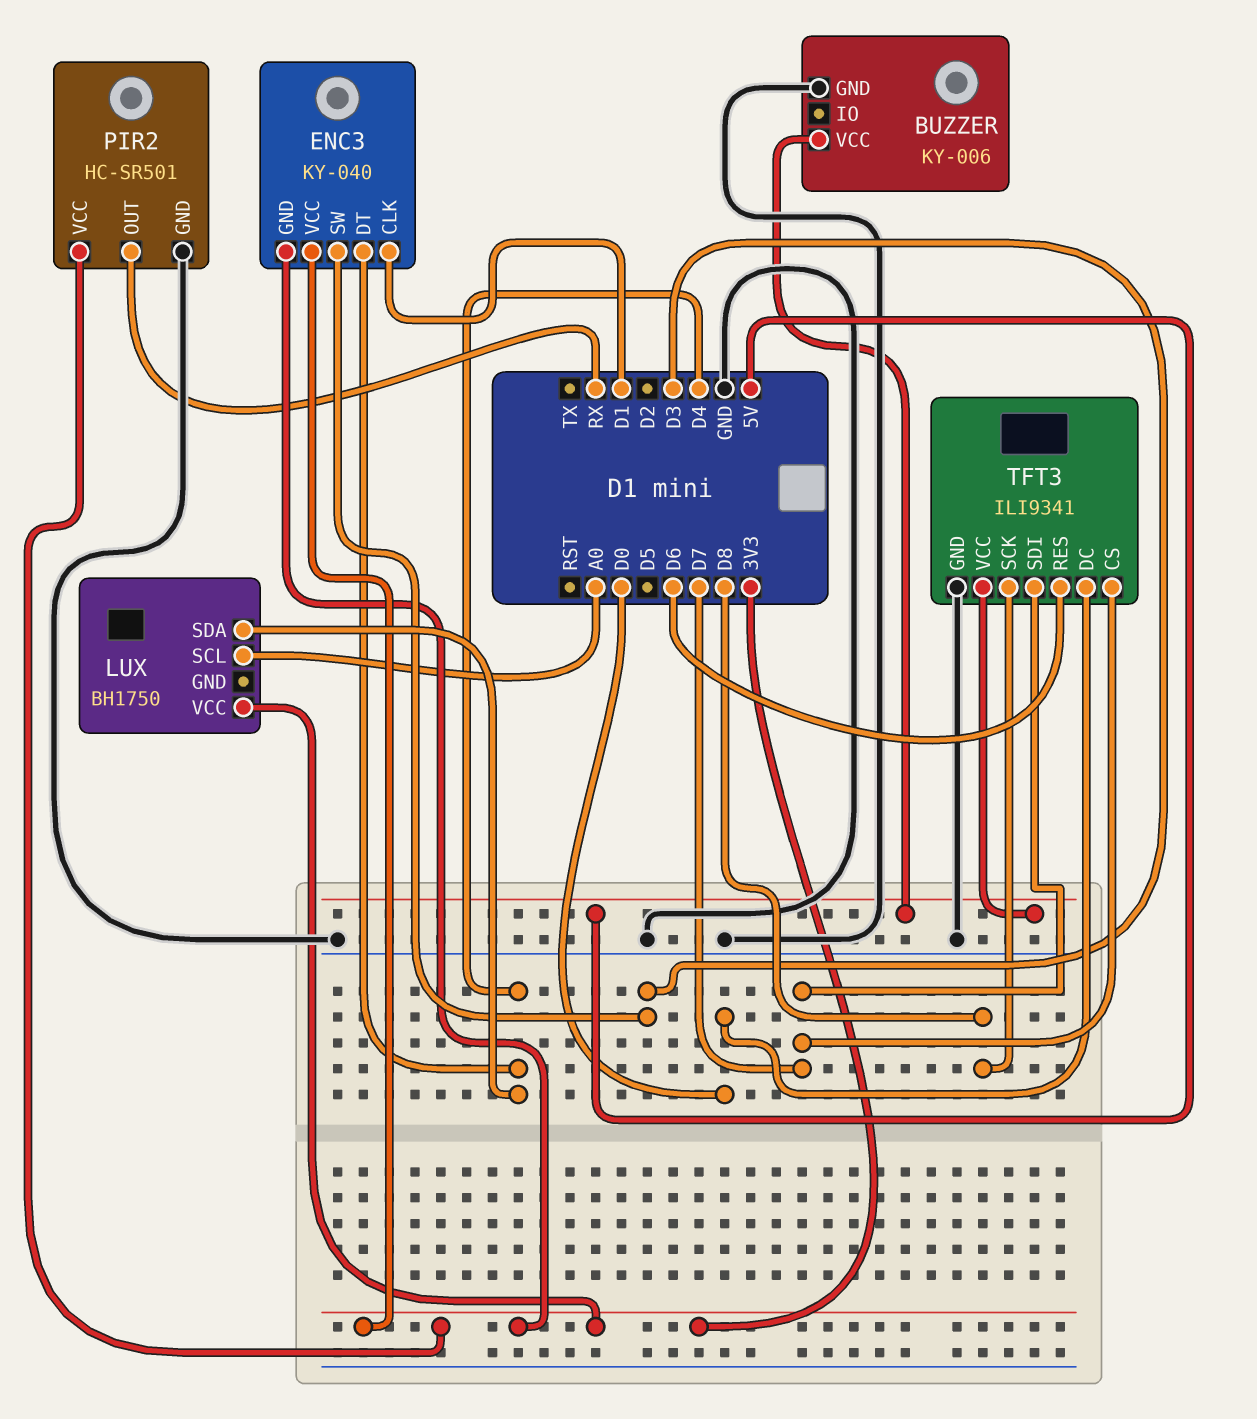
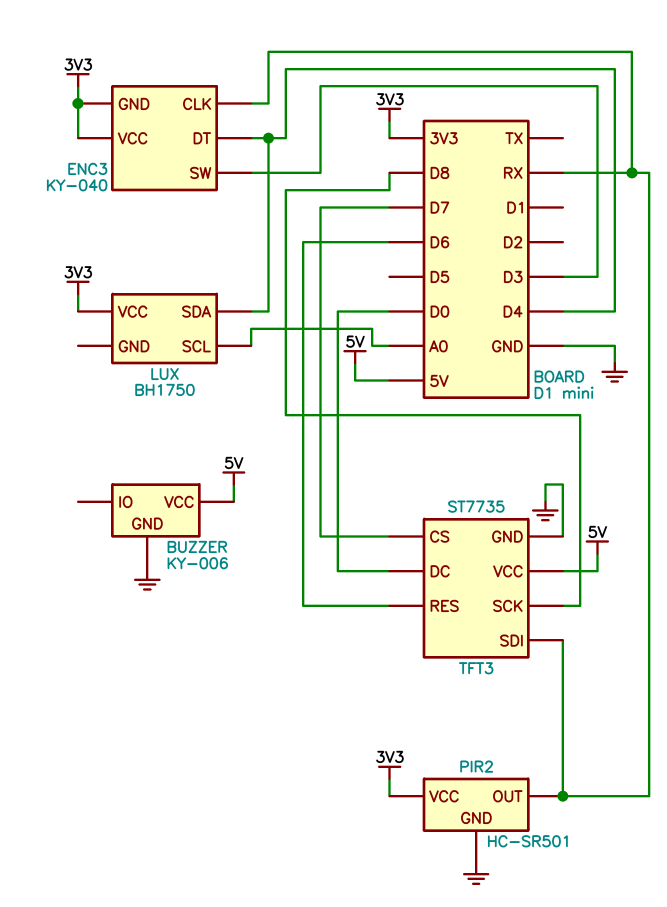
ENC3 pin CLK: D1 -> RX
TFT3: ILI9341 -> ST7735
TFT3 pin SDI: D7 -> RX

